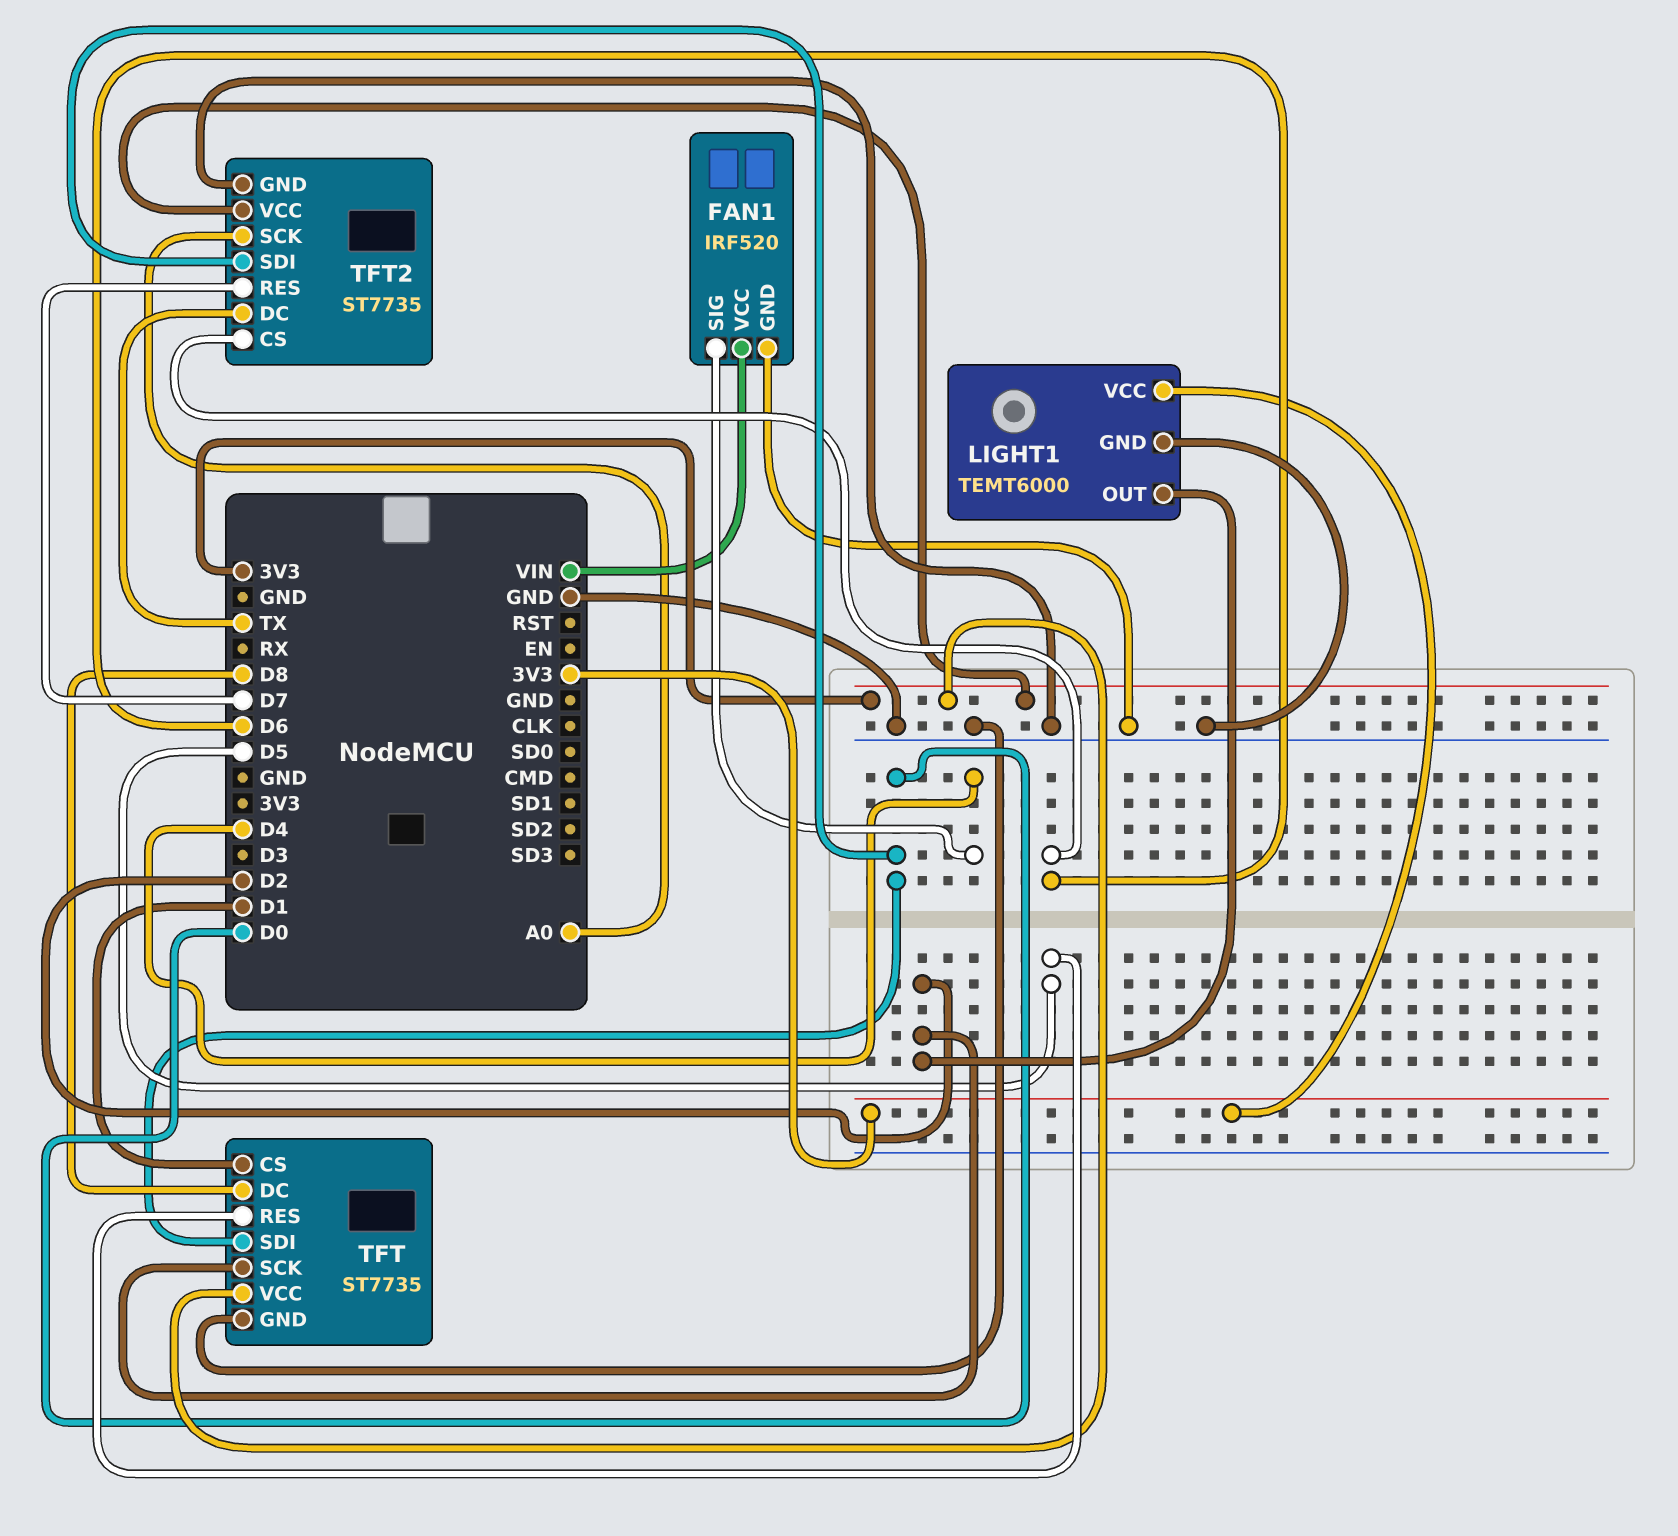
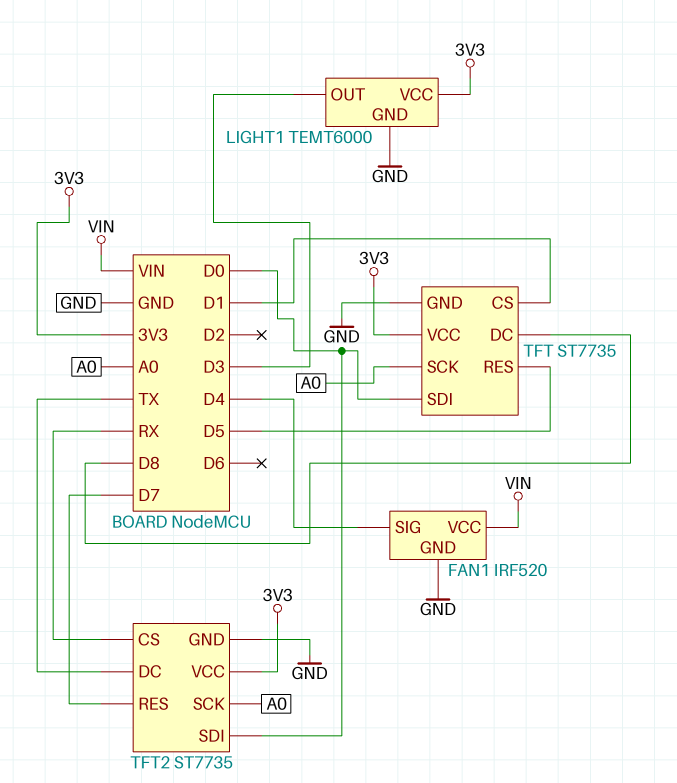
LIGHT1 pin OUT: D2 -> D3
TFT pin SCK: D2 -> A0
TFT2 pin CS: D6 -> RX

